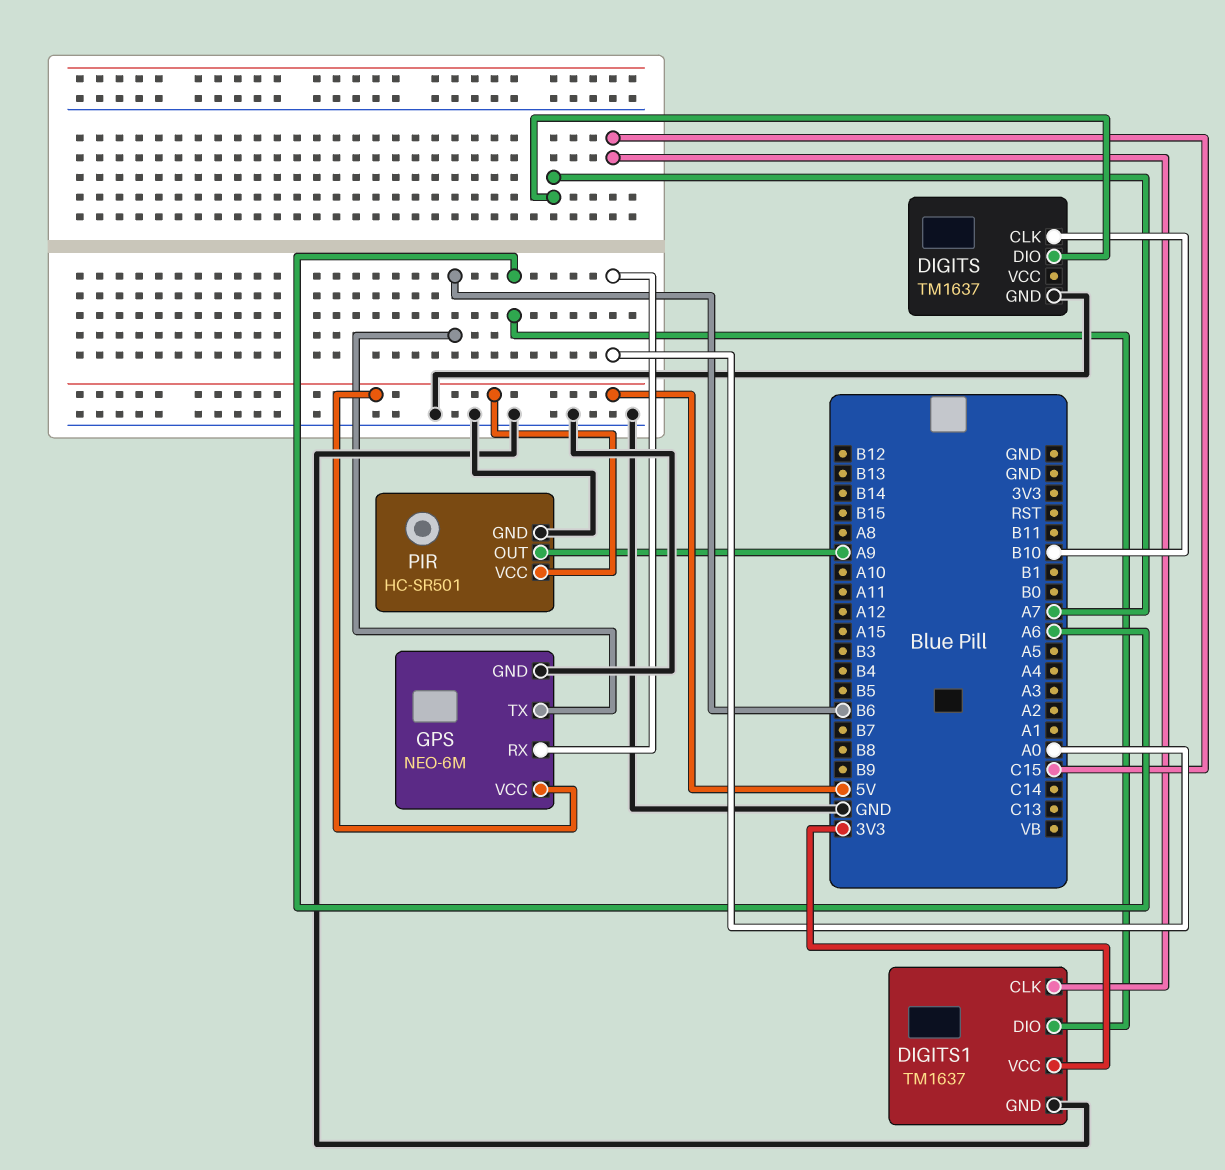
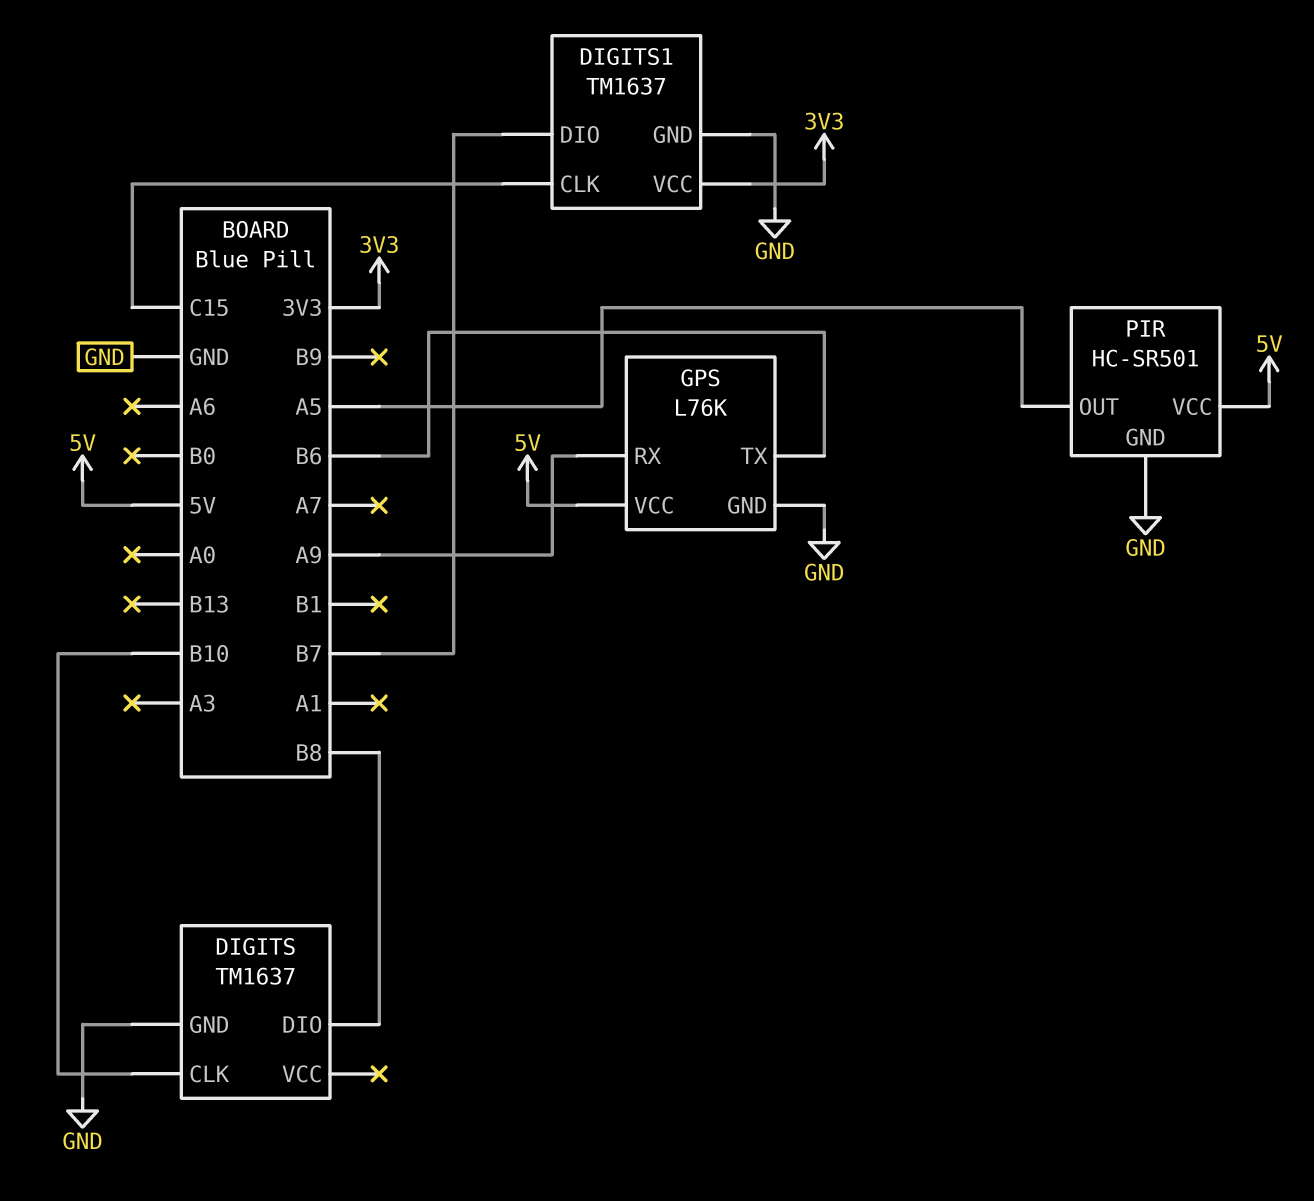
DIGITS pin DIO: A7 -> B8
DIGITS1 pin DIO: A6 -> B7
GPS: NEO-6M -> L76K
GPS pin RX: A0 -> A9
PIR pin OUT: A9 -> A5

